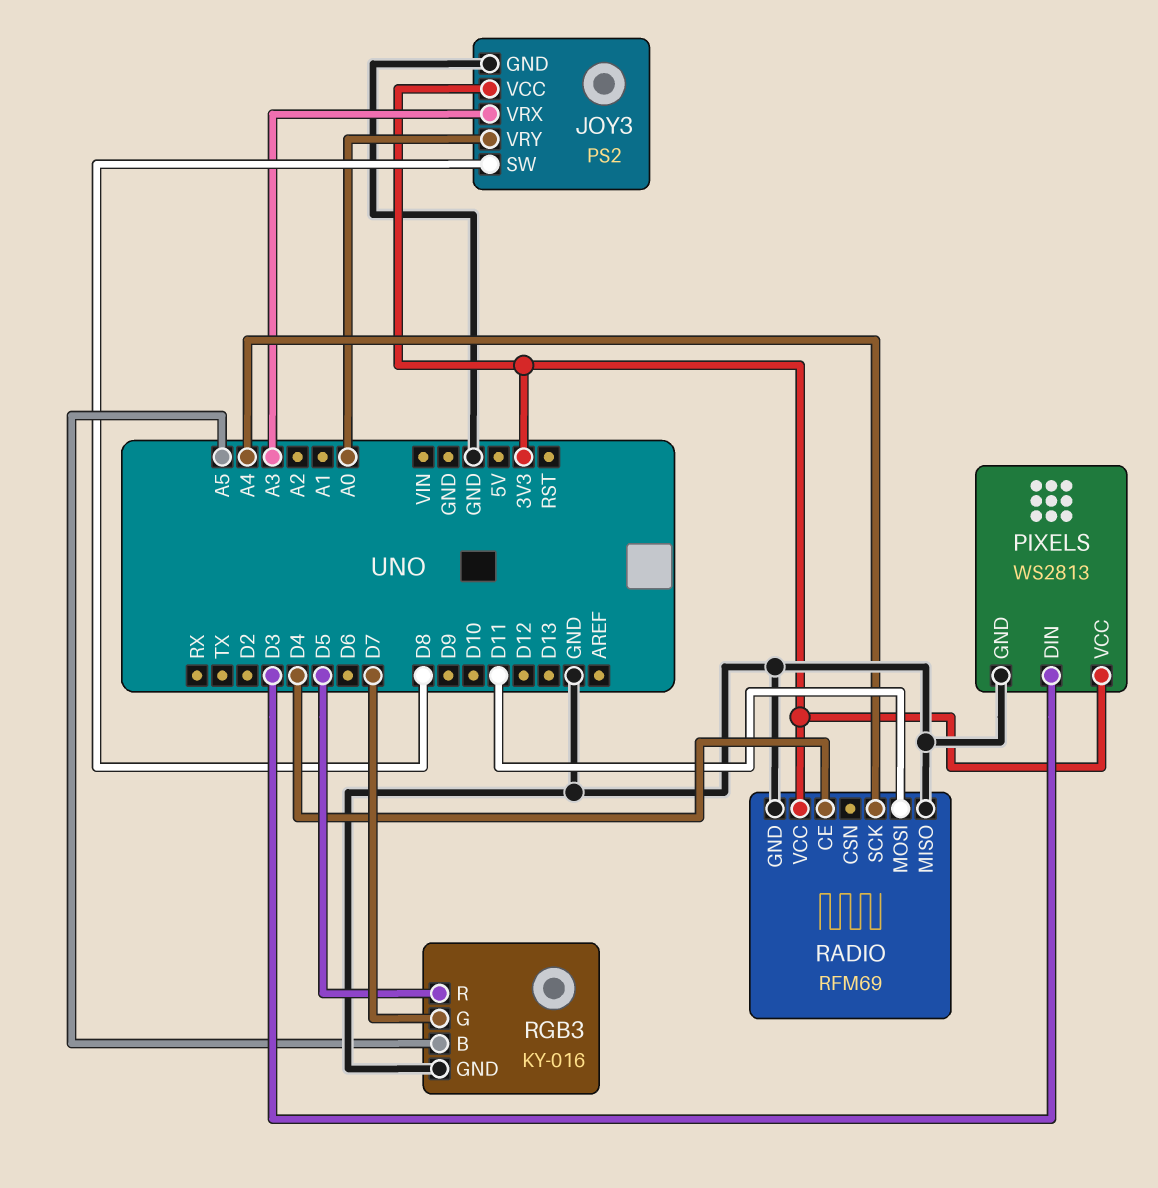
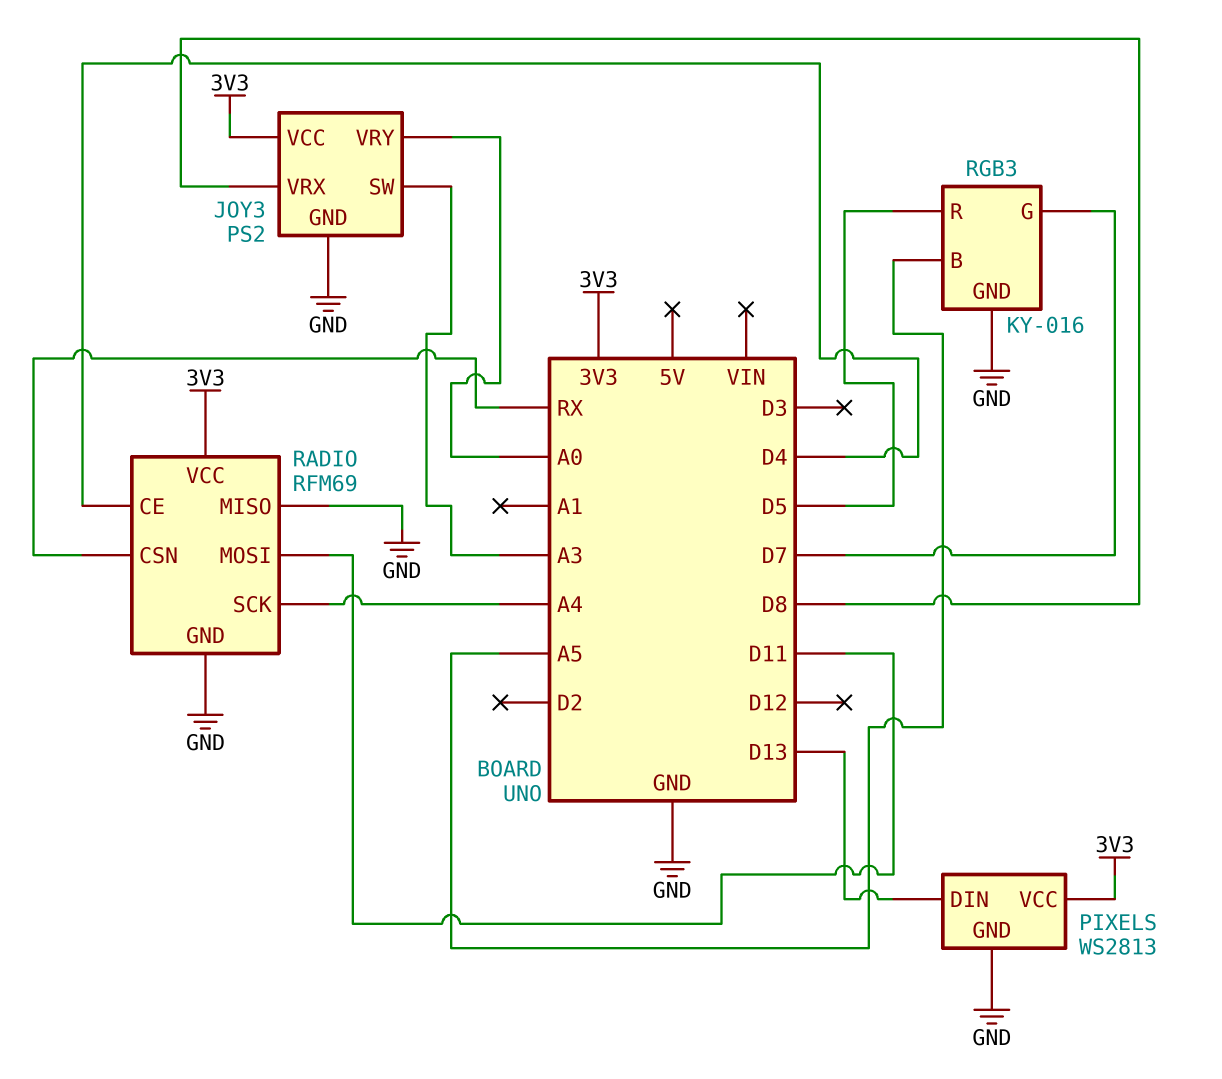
JOY3 pin SW: D8 -> A3
JOY3 pin VRX: A3 -> D8
PIXELS pin DIN: D3 -> D13
RADIO pin CSN: none -> RX

